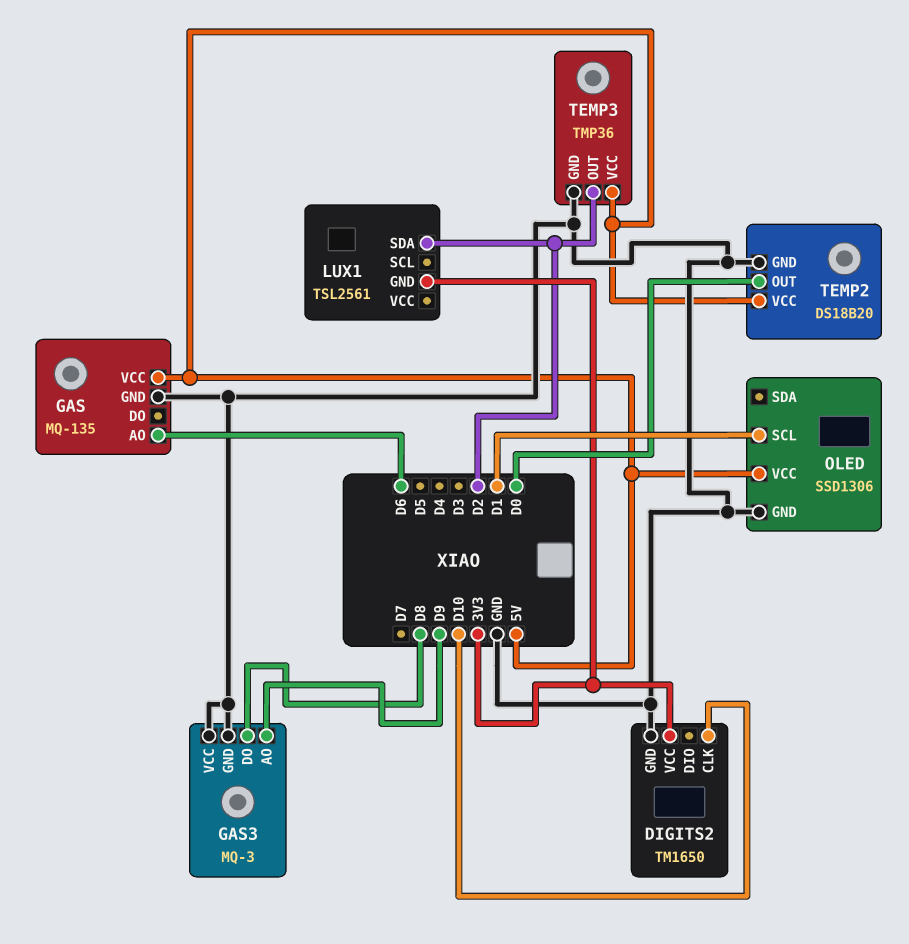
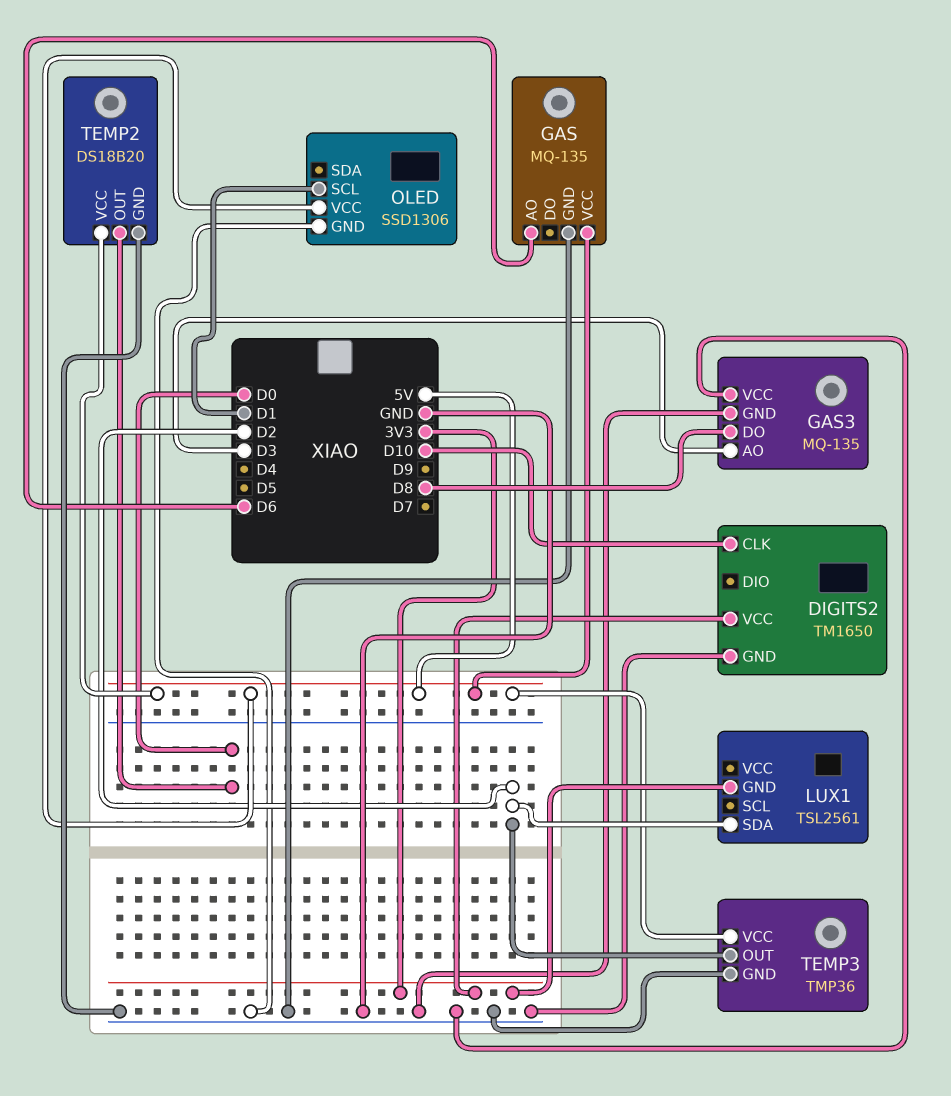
GAS3: MQ-3 -> MQ-135
GAS3 pin AO: D9 -> D3

